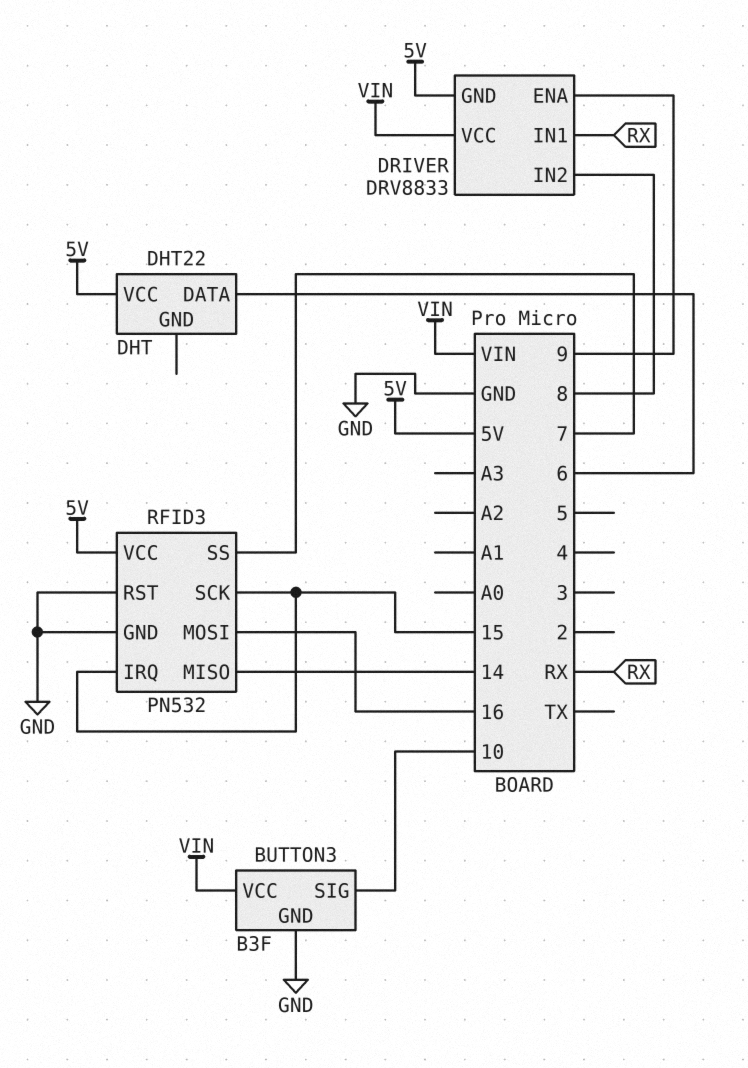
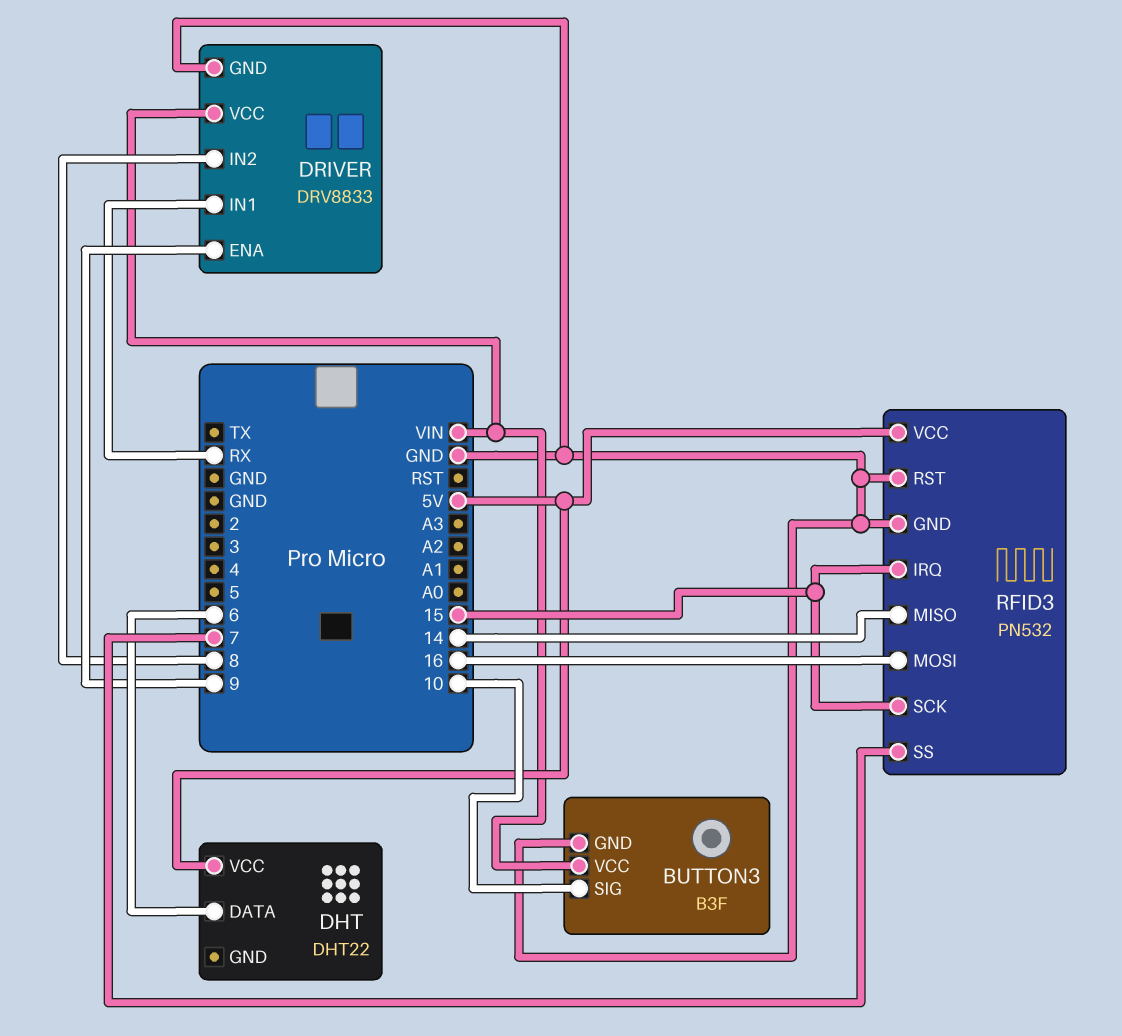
DRIVER pin GND: 5V -> GND

